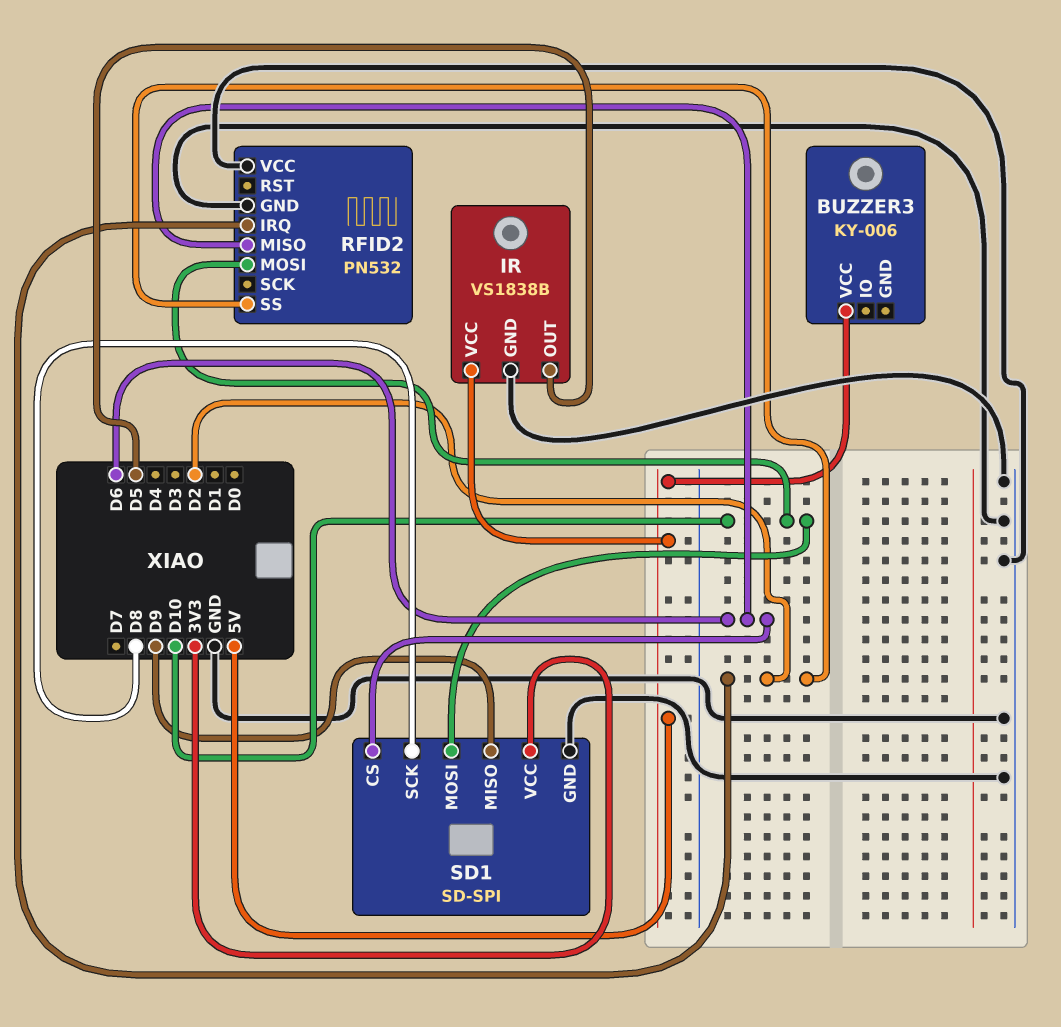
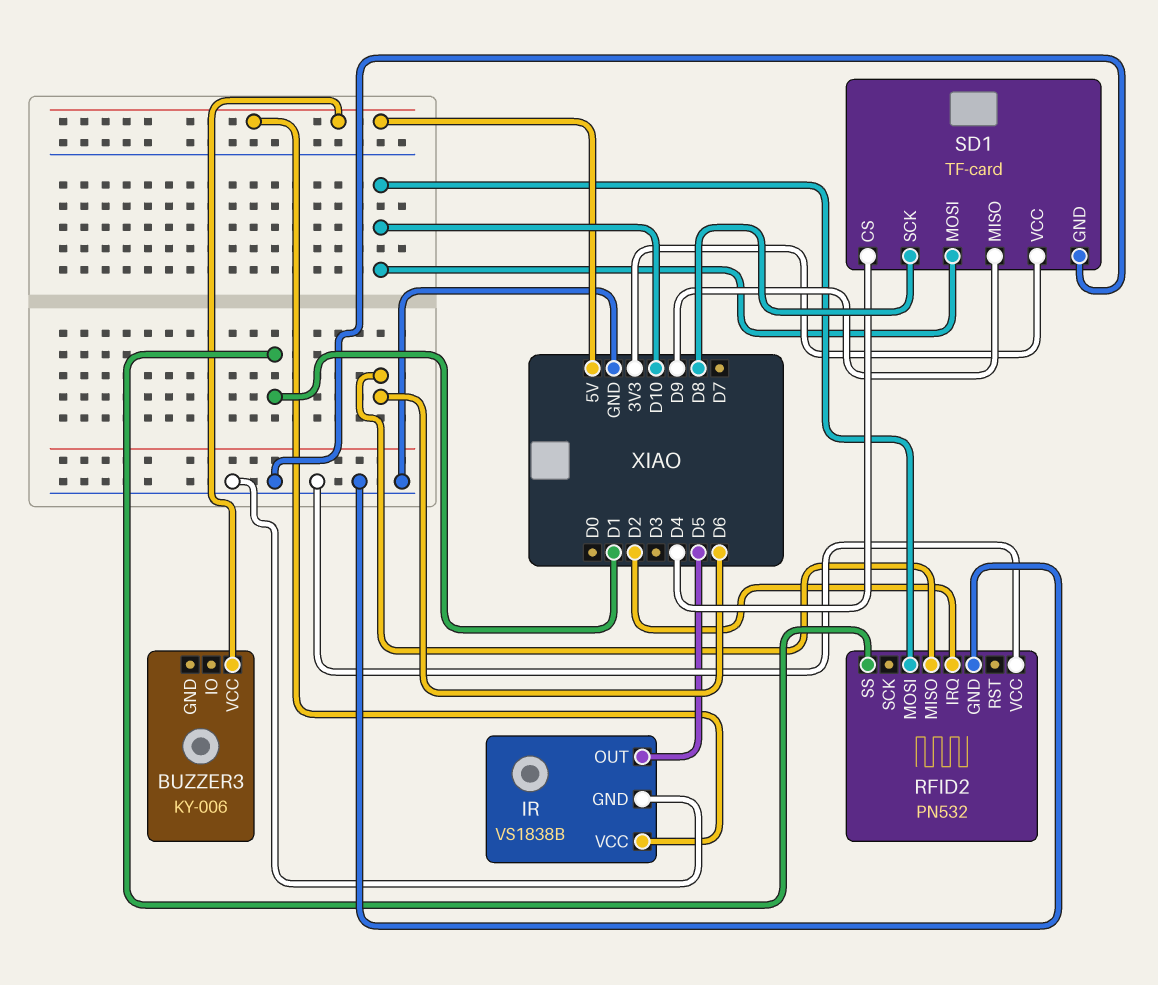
RFID2 pin SS: D2 -> D1
SD1: SD-SPI -> TF-card
SD1 pin CS: D6 -> D4

